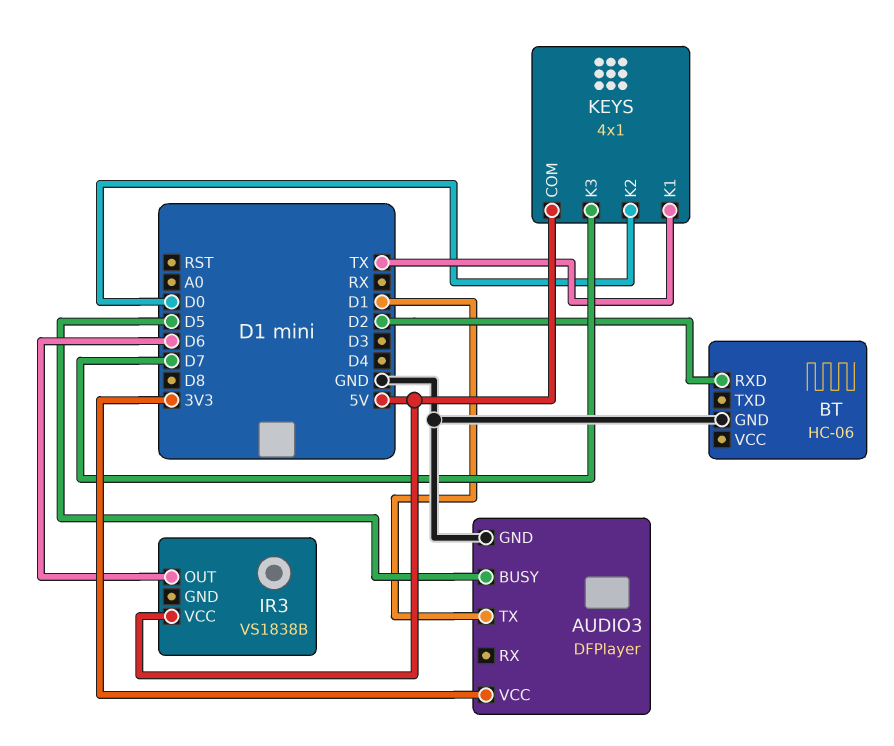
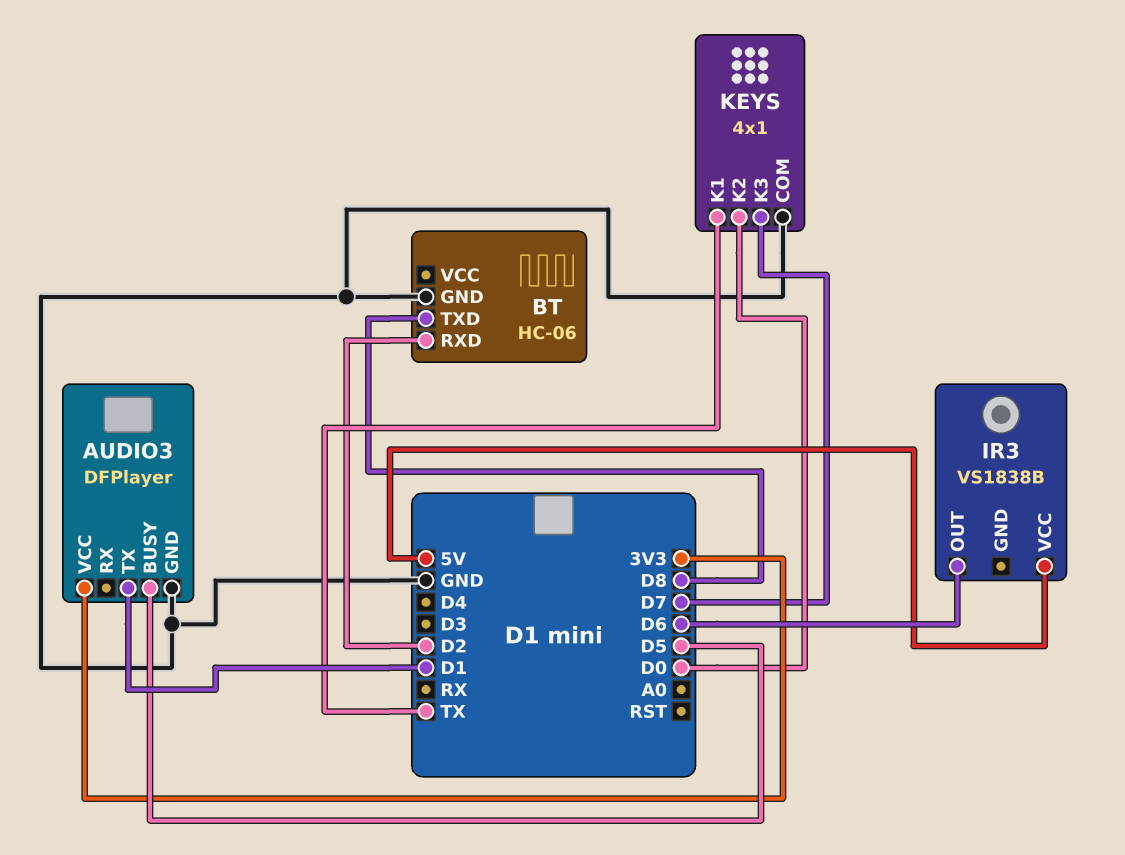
BT pin TXD: none -> D8
KEYS pin COM: 5V -> GND

